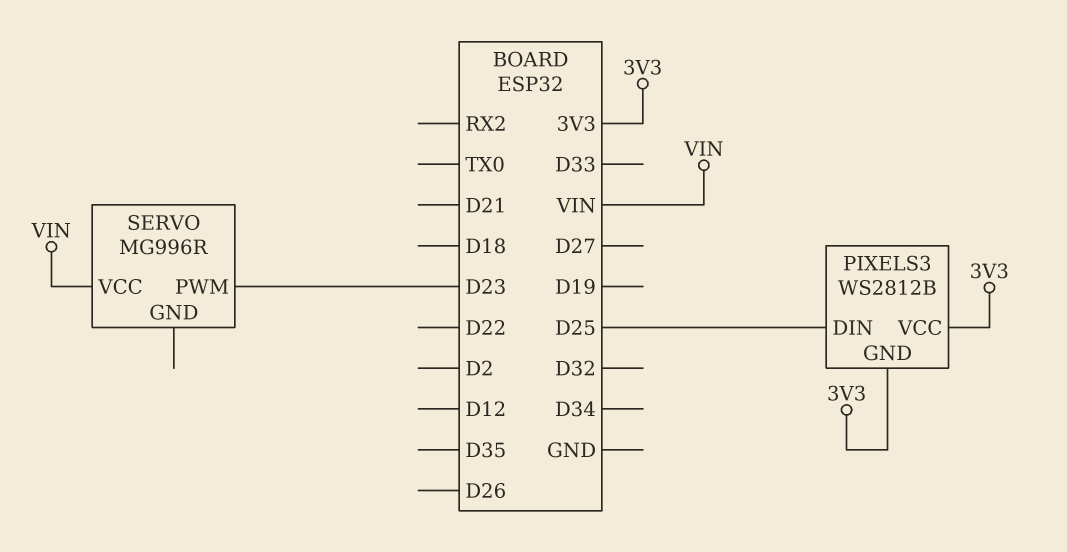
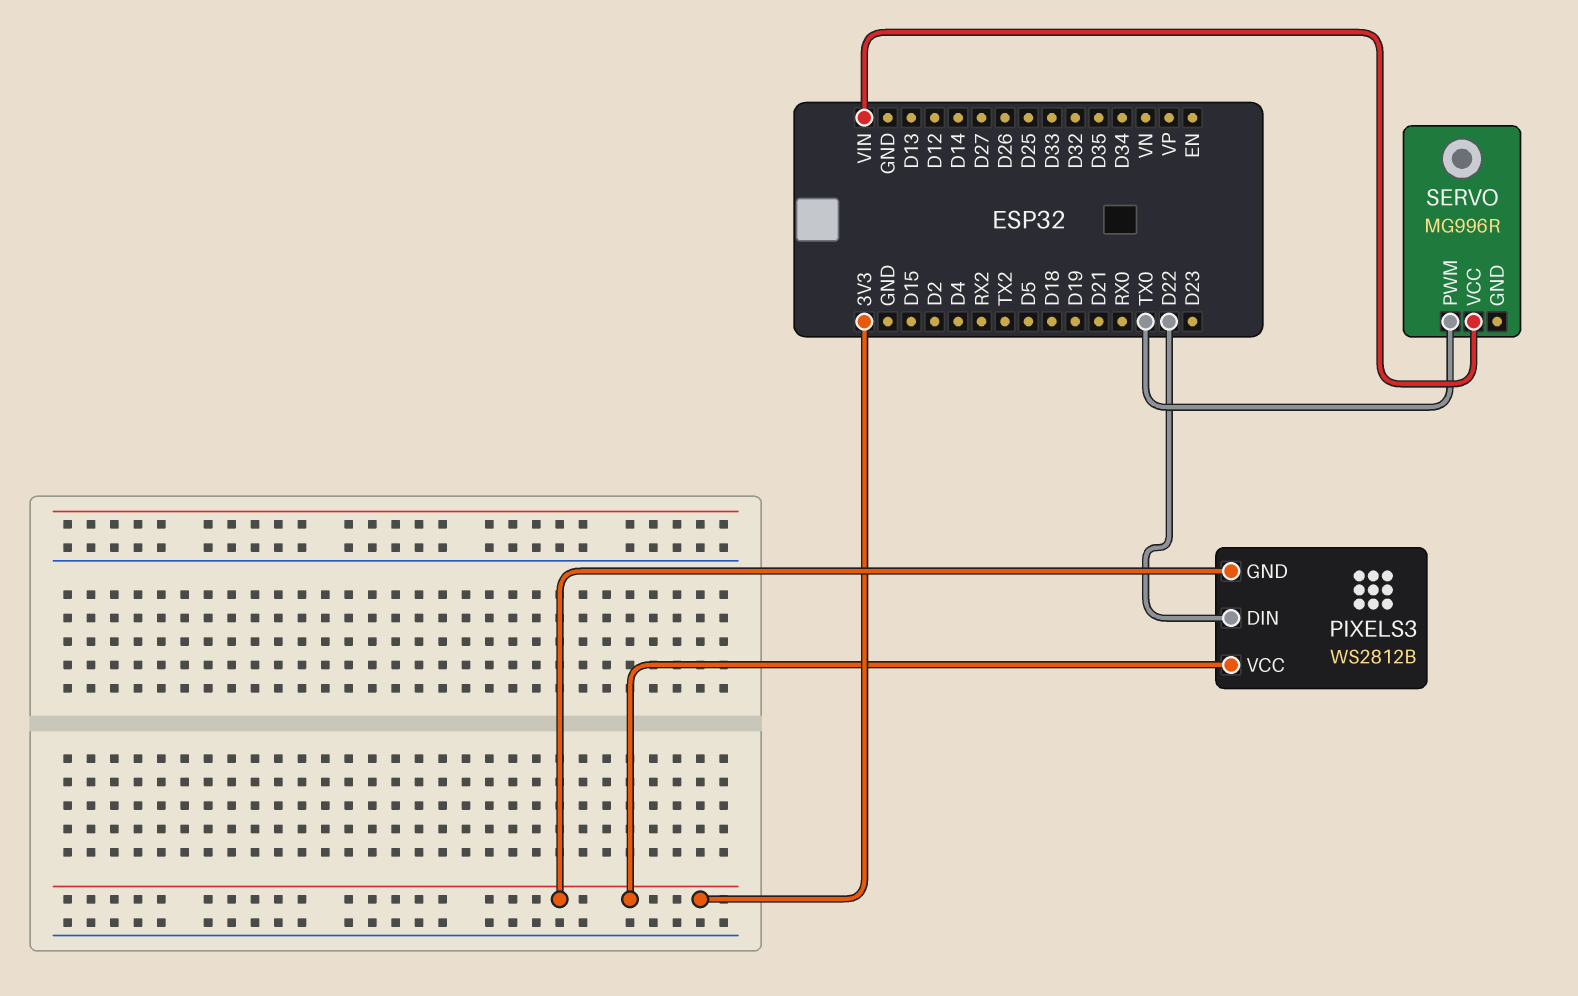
PIXELS3 pin DIN: D25 -> D22
SERVO pin PWM: D23 -> TX0

